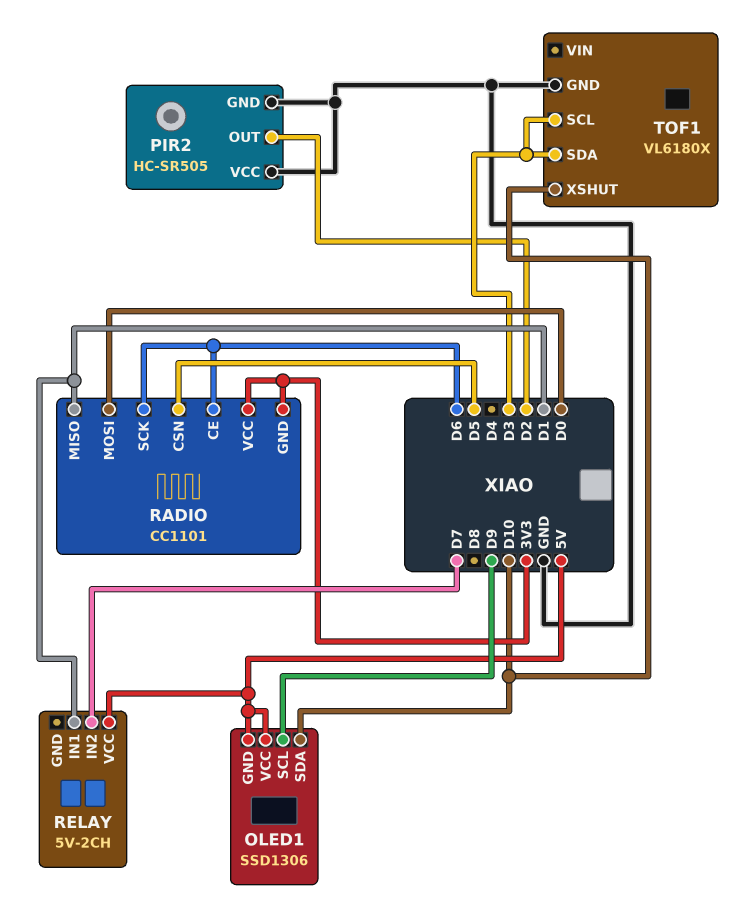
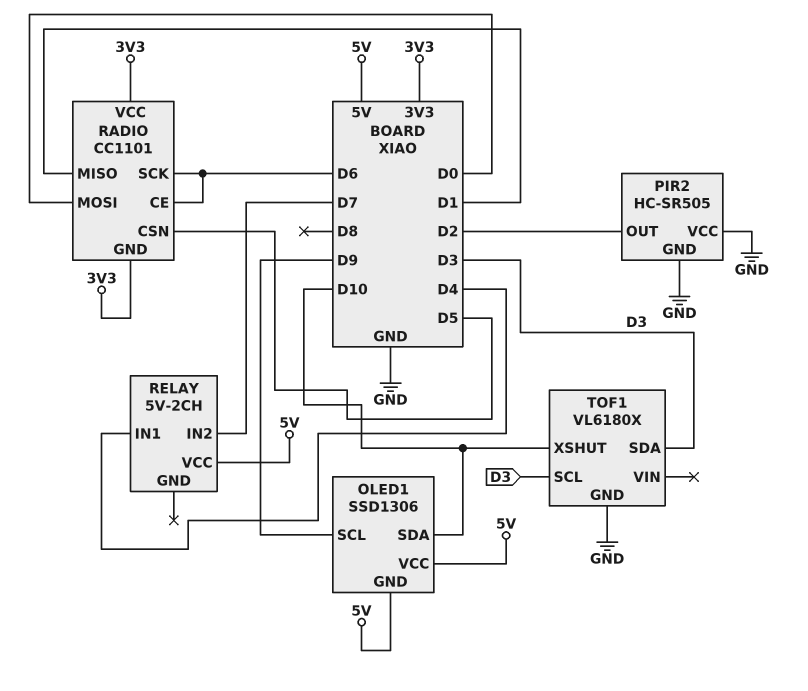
RELAY pin IN1: D1 -> D4

